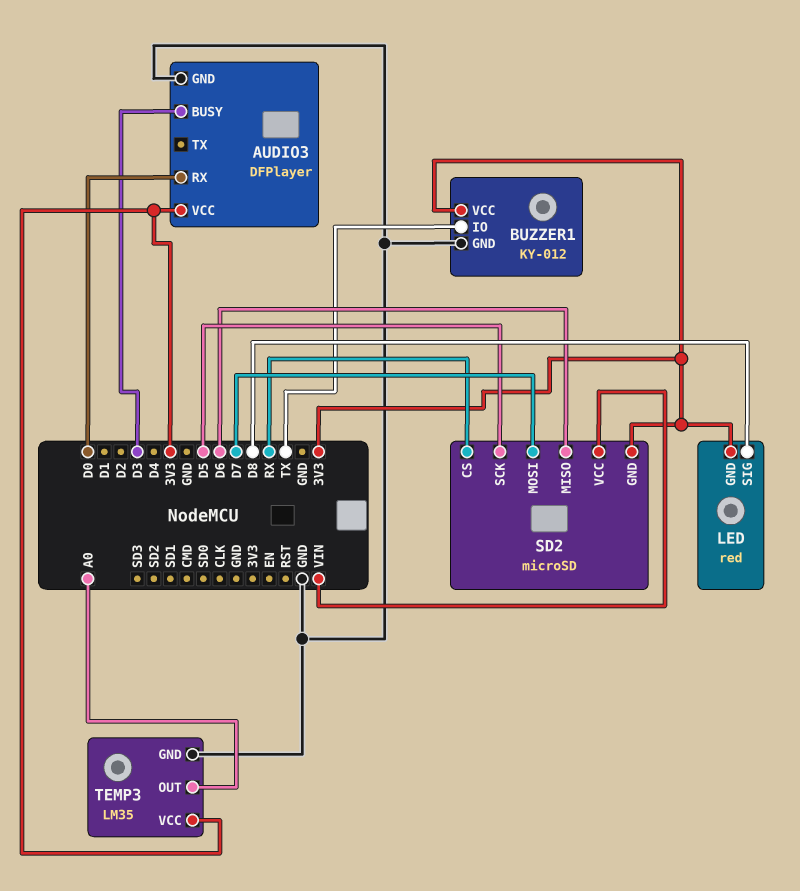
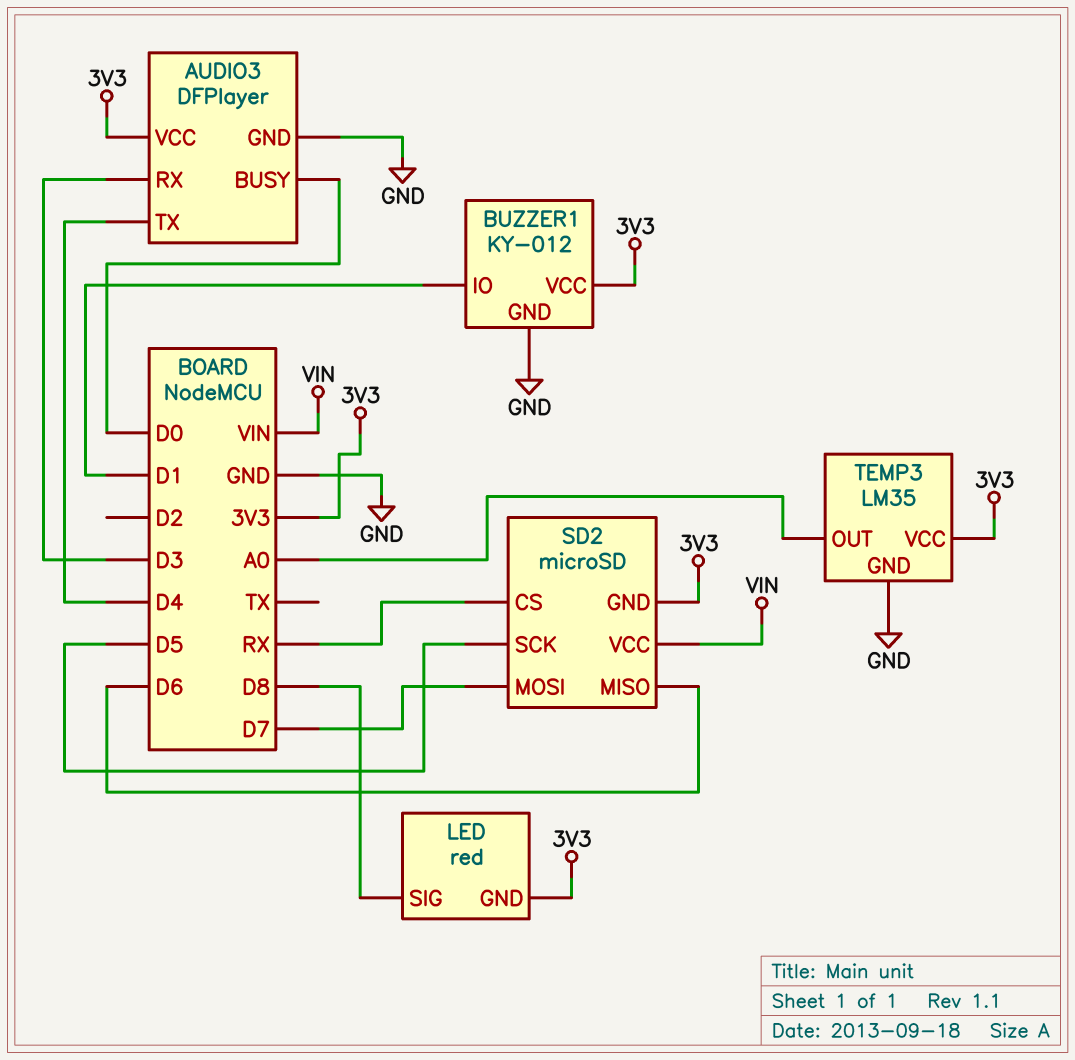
AUDIO3 pin BUSY: D3 -> D0
AUDIO3 pin RX: D0 -> D3
AUDIO3 pin TX: none -> D4
BUZZER1 pin IO: TX -> D1

